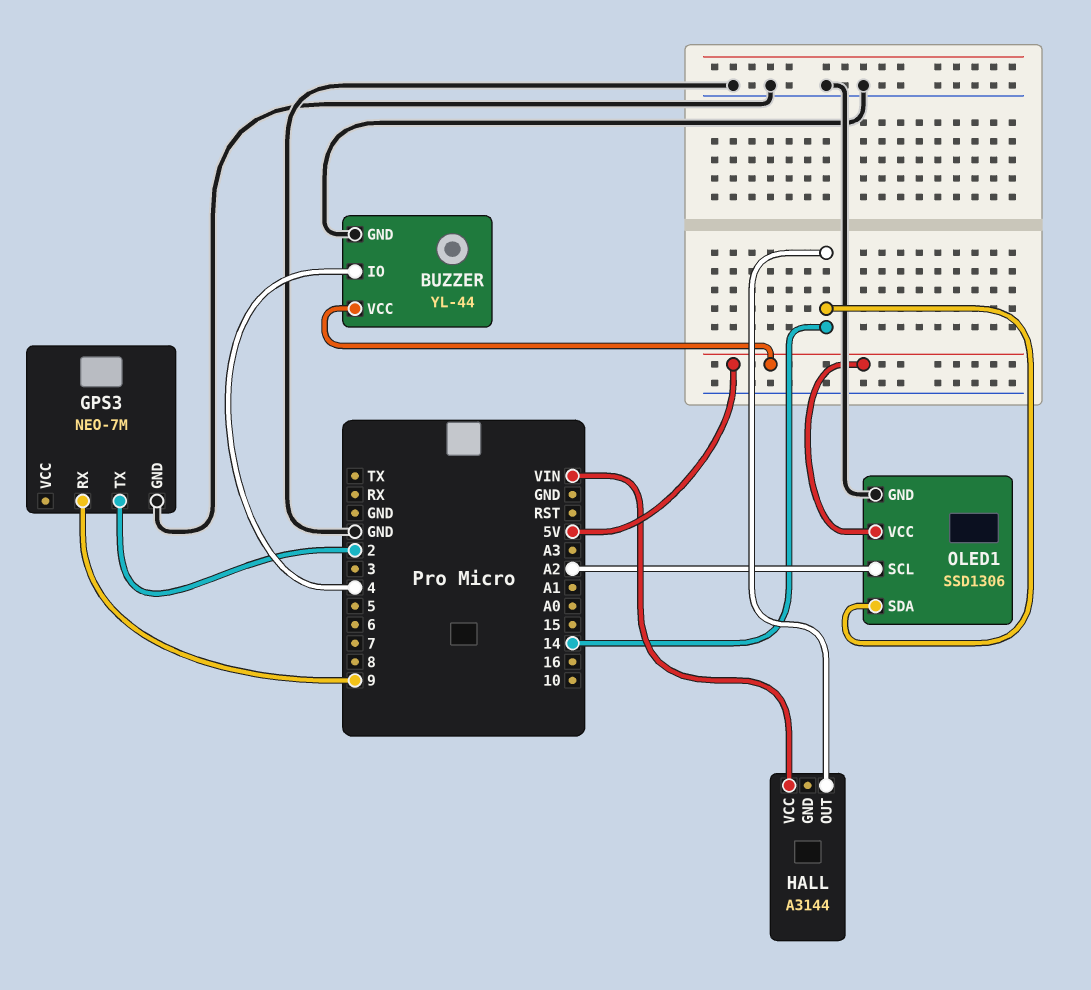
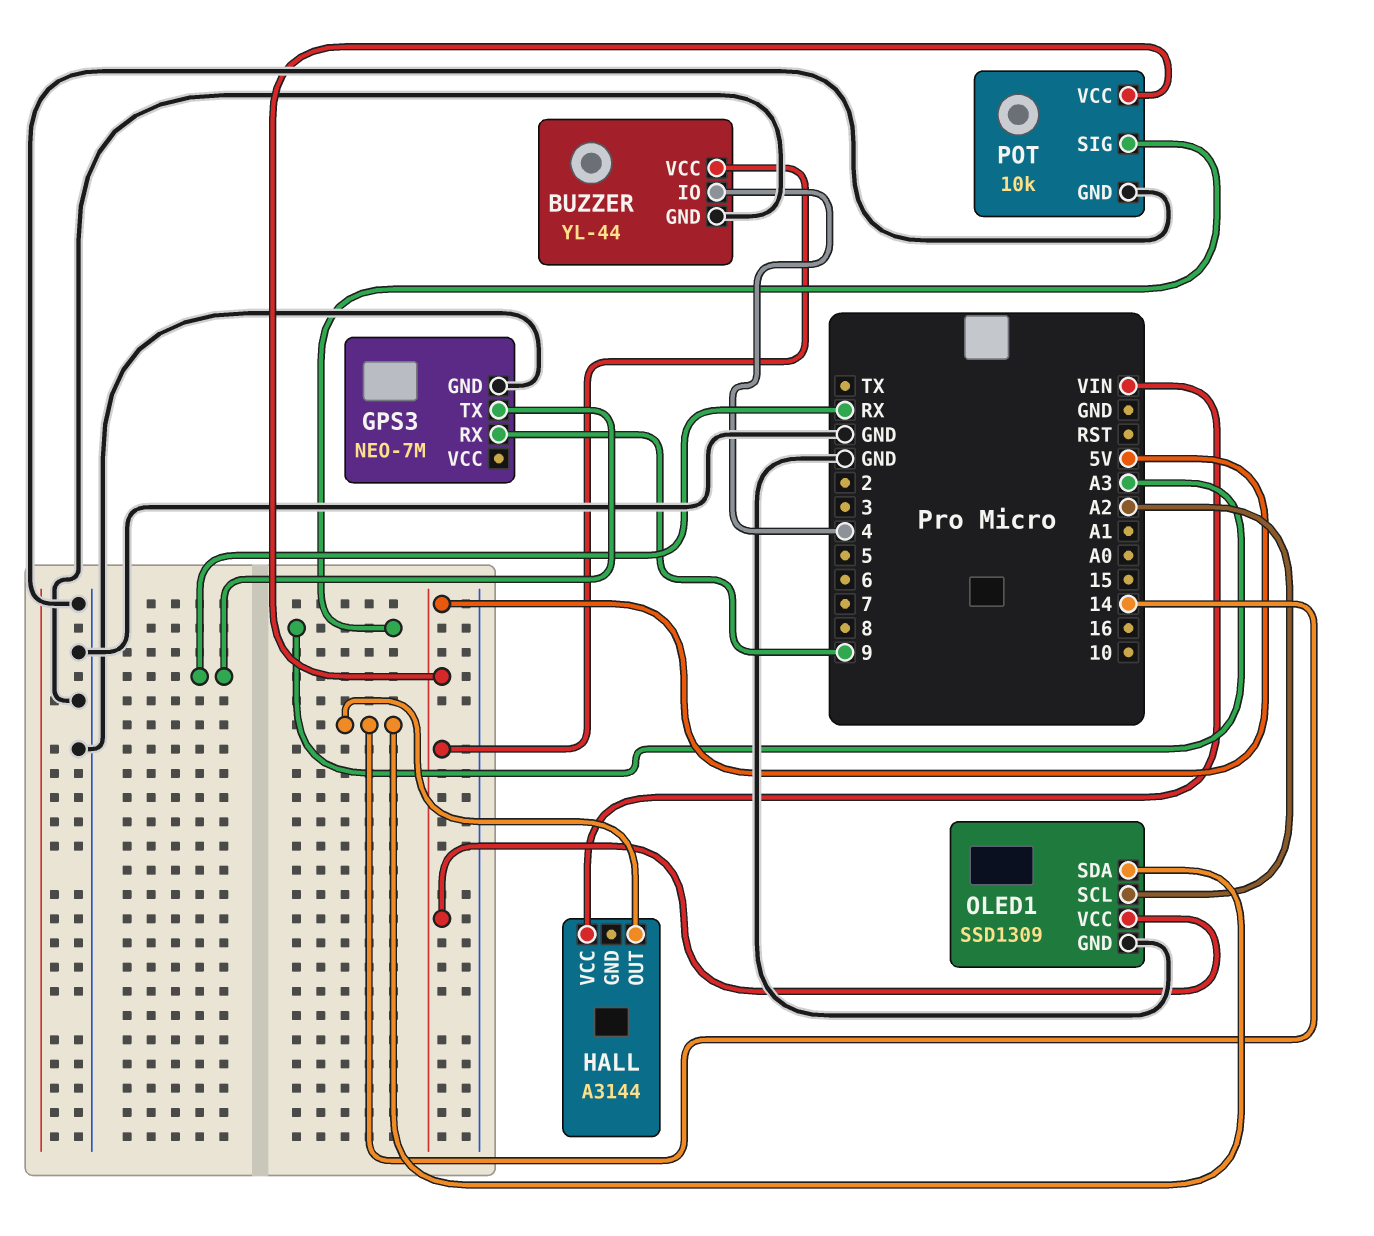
GPS3 pin TX: 2 -> RX
OLED1: SSD1306 -> SSD1309
POT: none -> 10k
POT pin GND: none -> GND
POT pin SIG: none -> A3
POT pin VCC: none -> 5V

